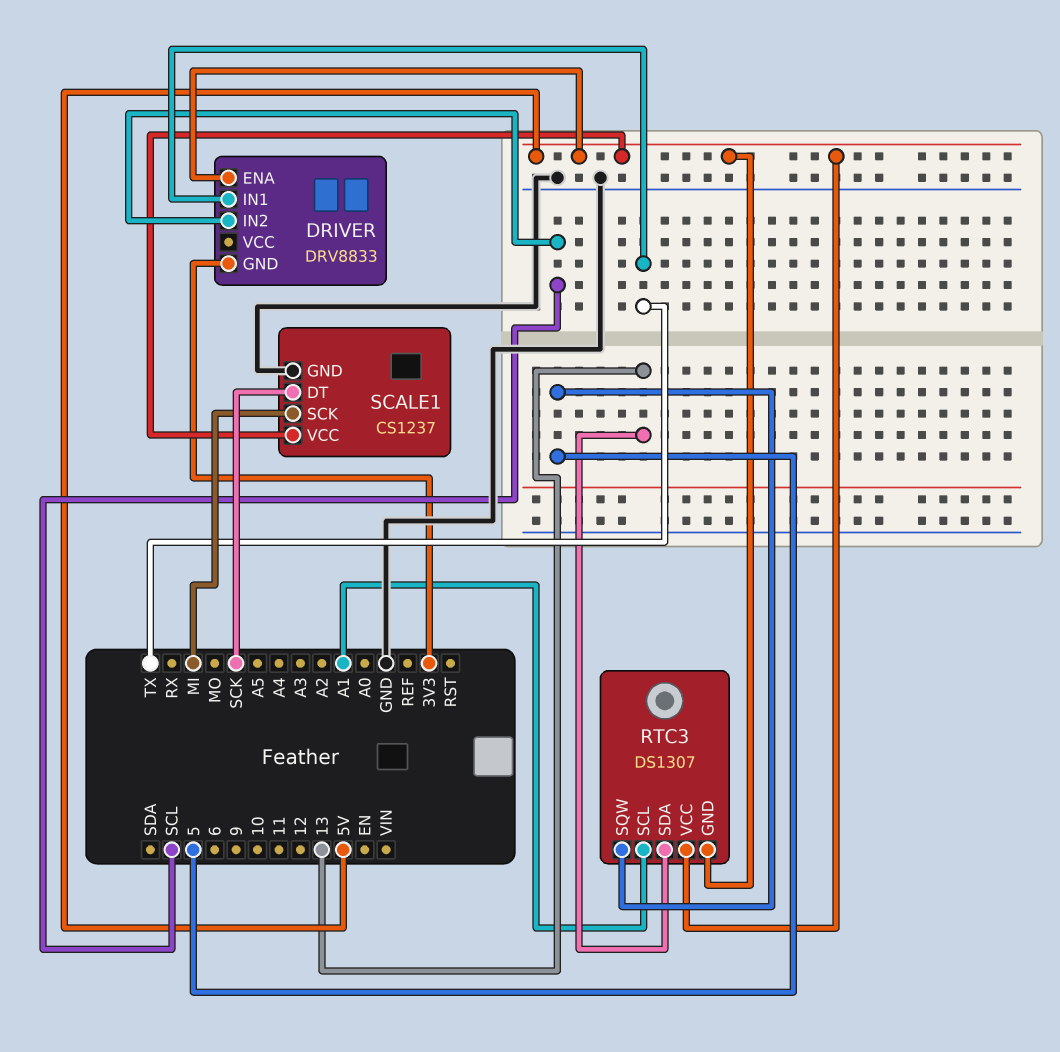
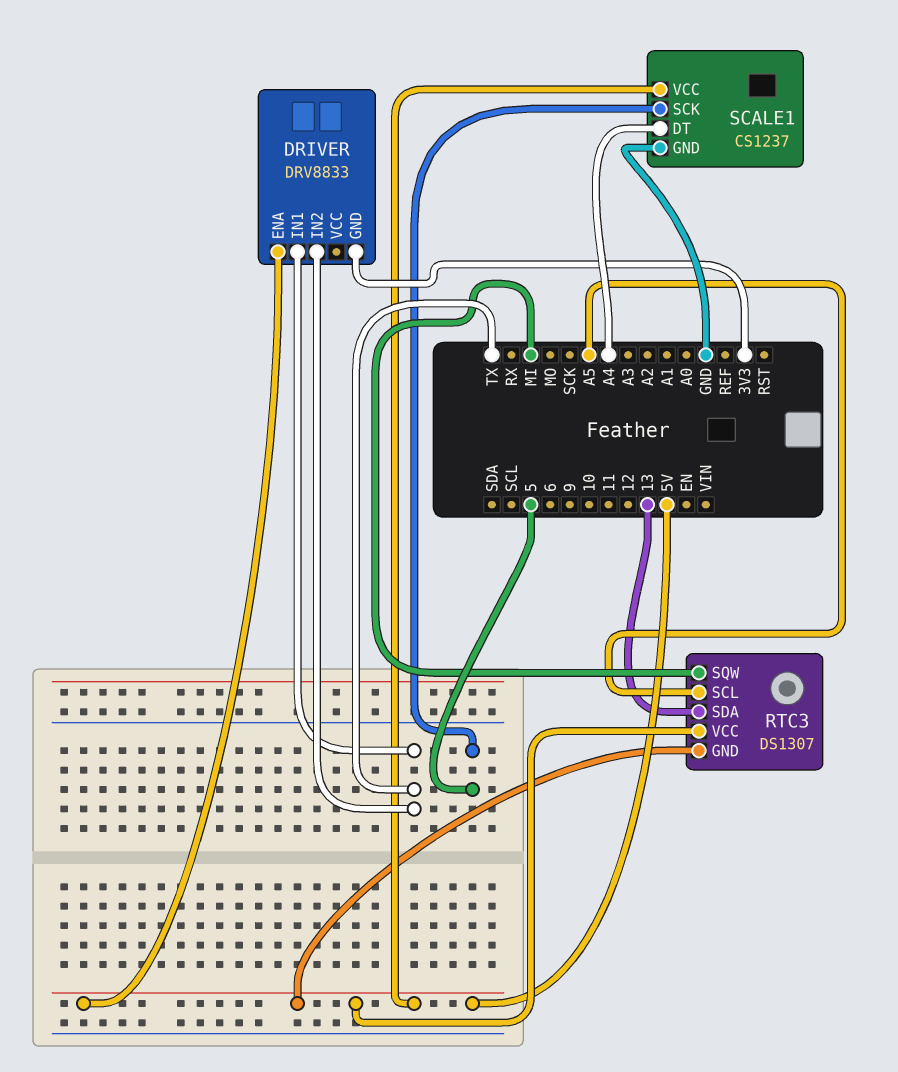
DRIVER pin IN2: SCL -> TX
RTC3 pin SCL: A1 -> A5
RTC3 pin SQW: 5 -> MI
SCALE1 pin DT: SCK -> A4
SCALE1 pin SCK: MI -> 5

